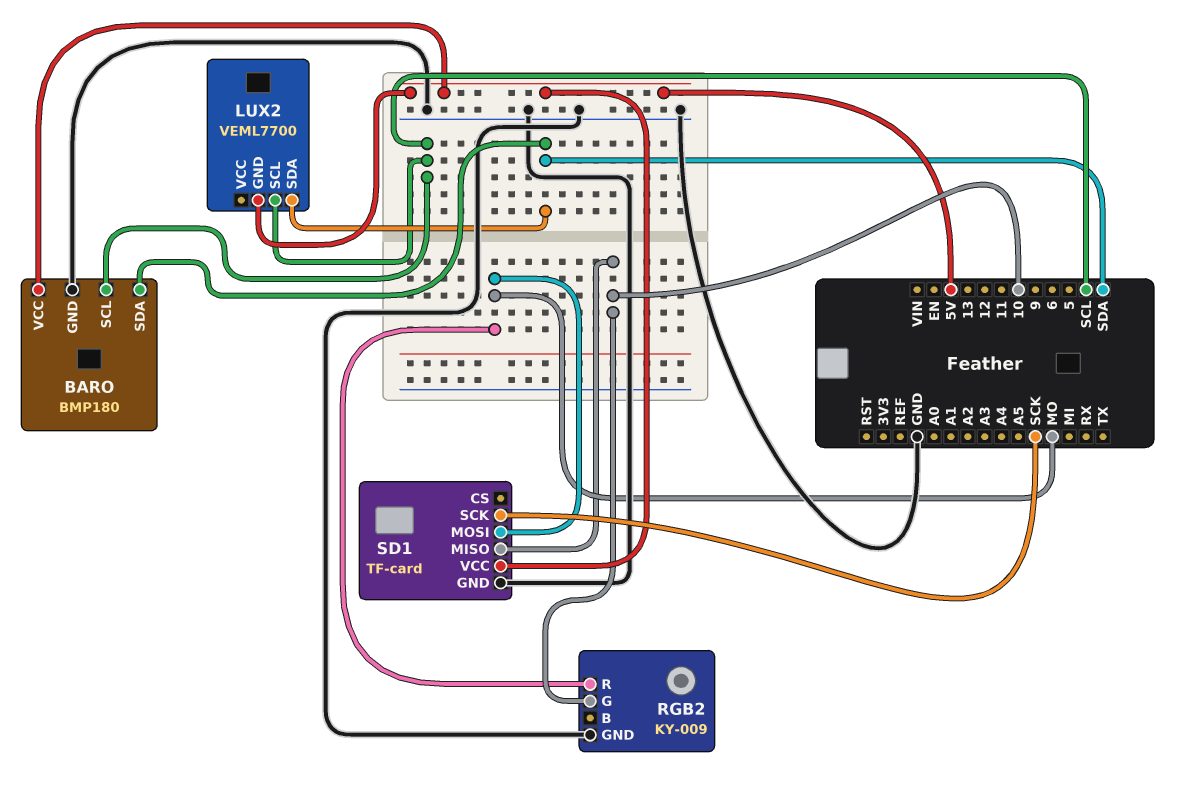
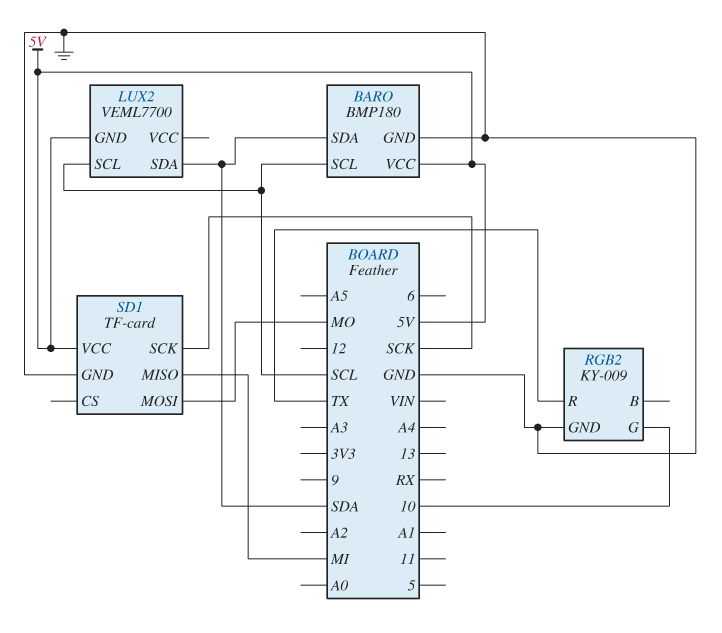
RGB2 pin R: MO -> TX
SD1 pin MISO: 10 -> MI

